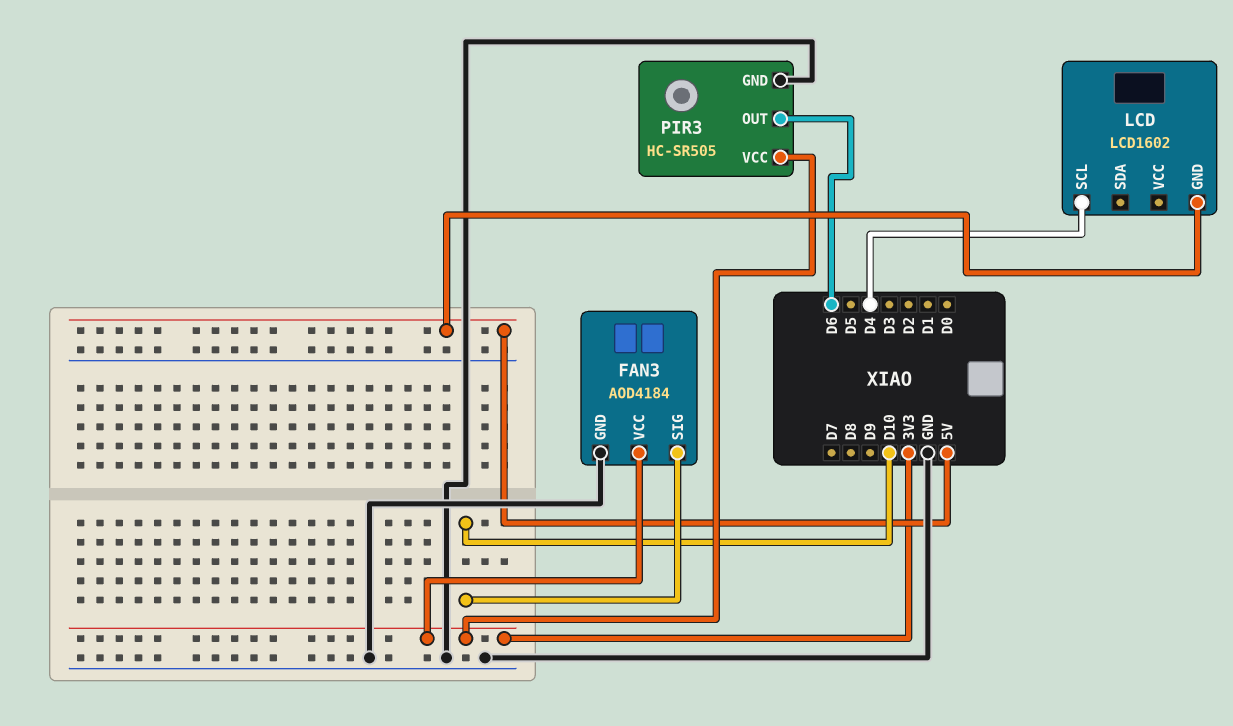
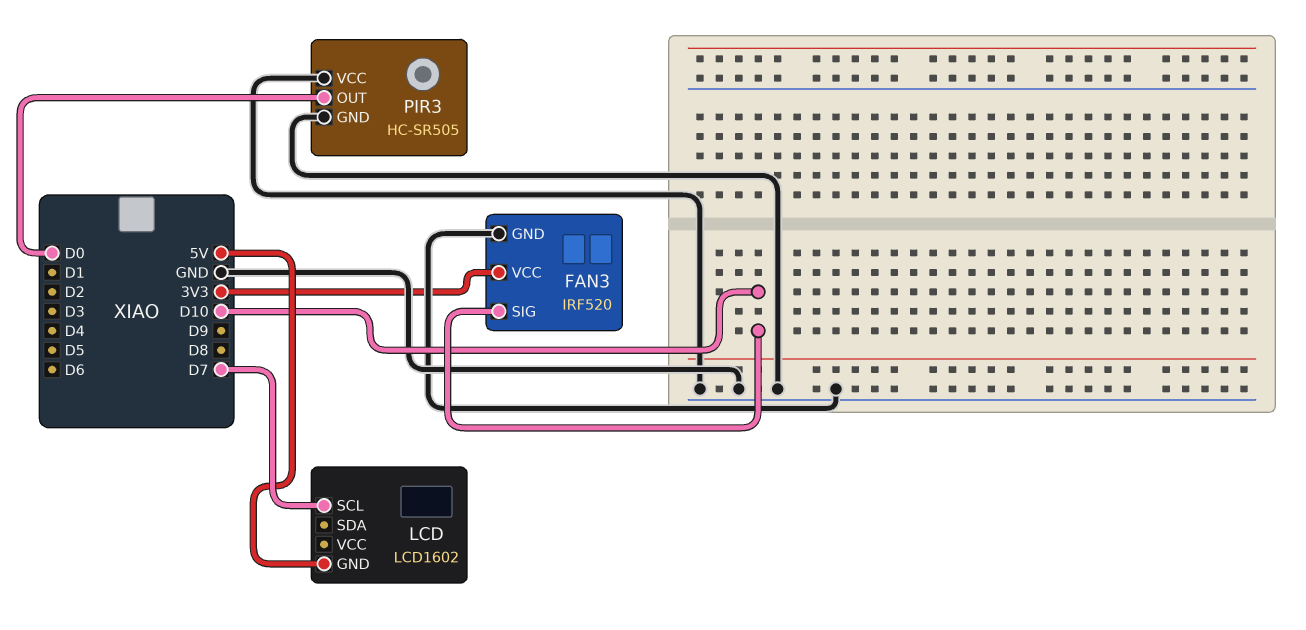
FAN3: AOD4184 -> IRF520
LCD pin SCL: D4 -> D7
PIR3 pin OUT: D6 -> D0
PIR3 pin VCC: 3V3 -> GND

